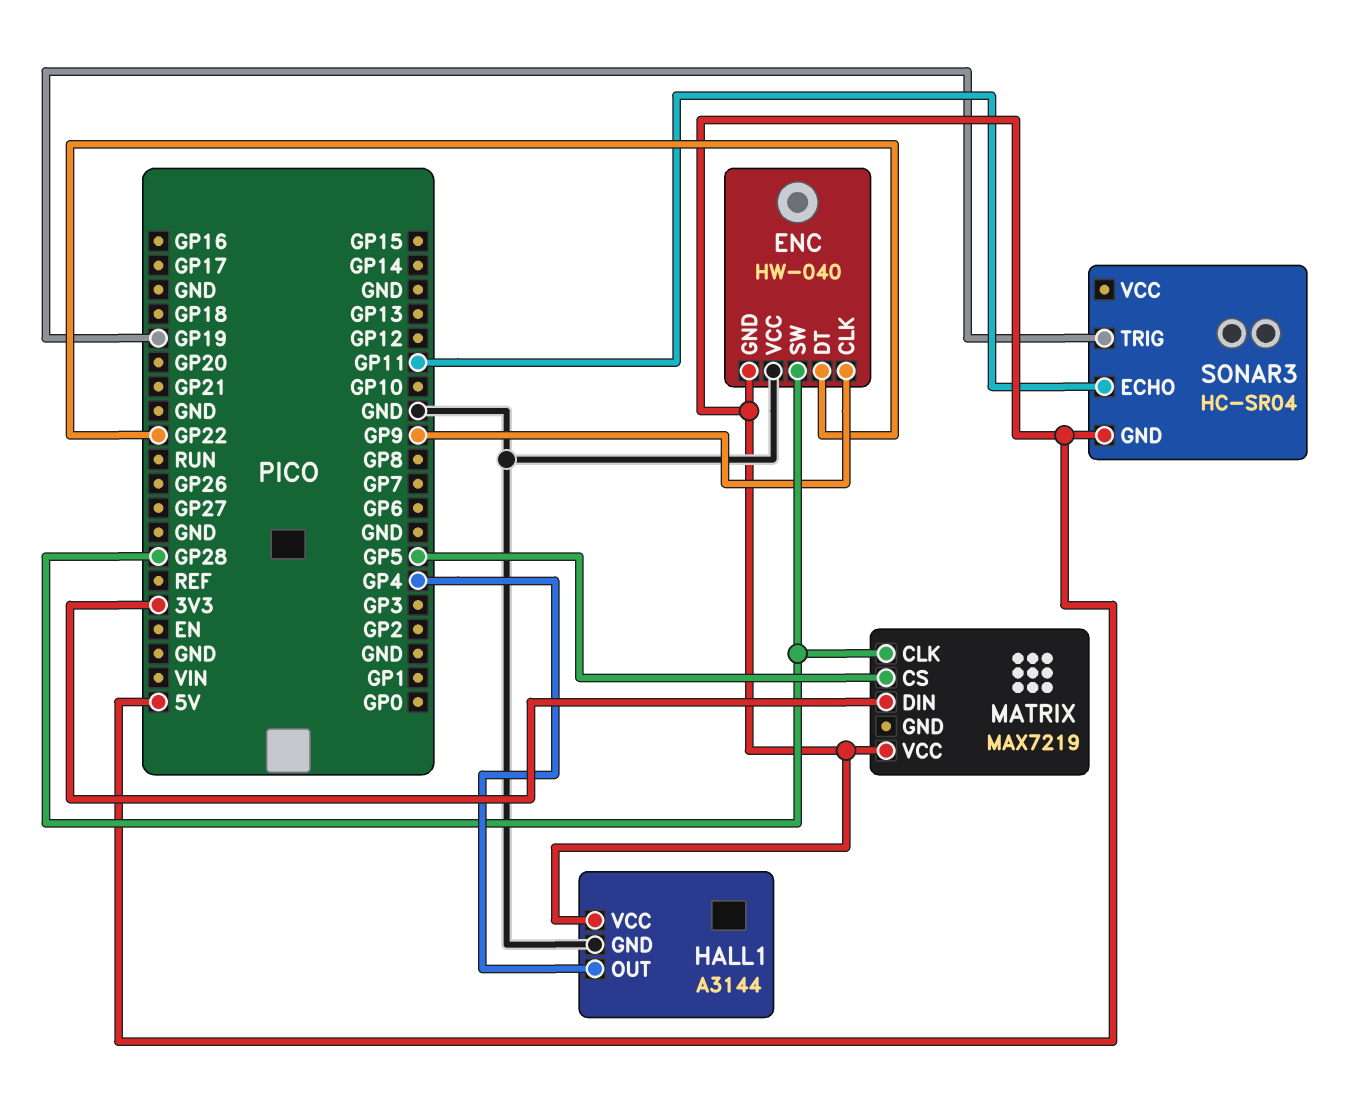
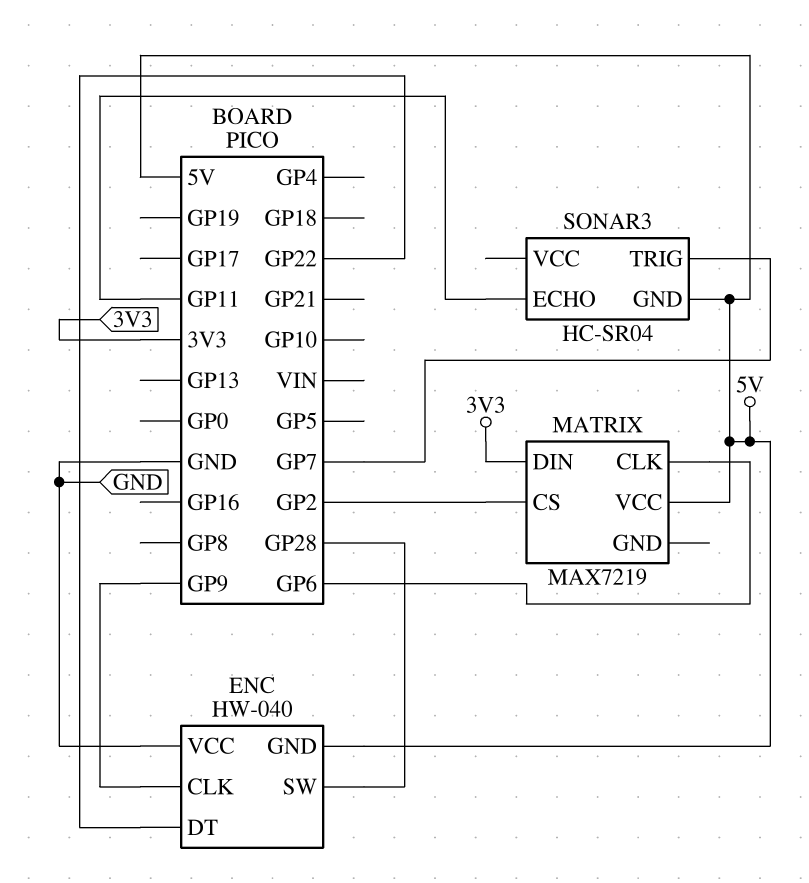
HALL1: A3144 -> none
HALL1 pin GND: GND -> none
HALL1 pin OUT: GP4 -> none
HALL1 pin VCC: 5V -> none
MATRIX pin CLK: GP28 -> GP6
MATRIX pin CS: GP5 -> GP2
SONAR3 pin TRIG: GP19 -> GP7

